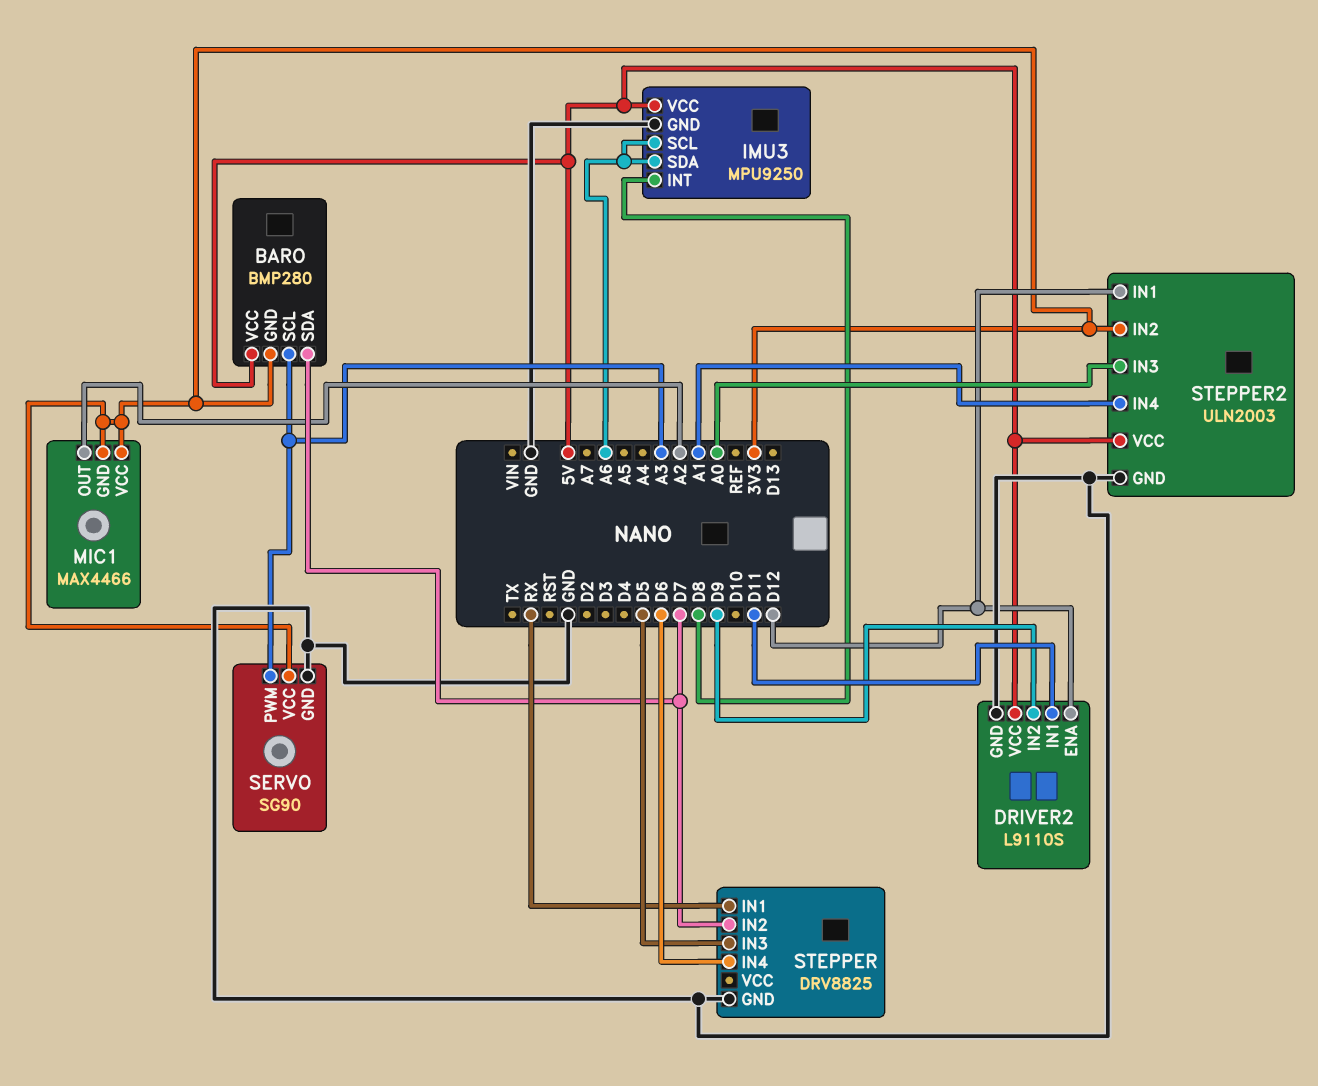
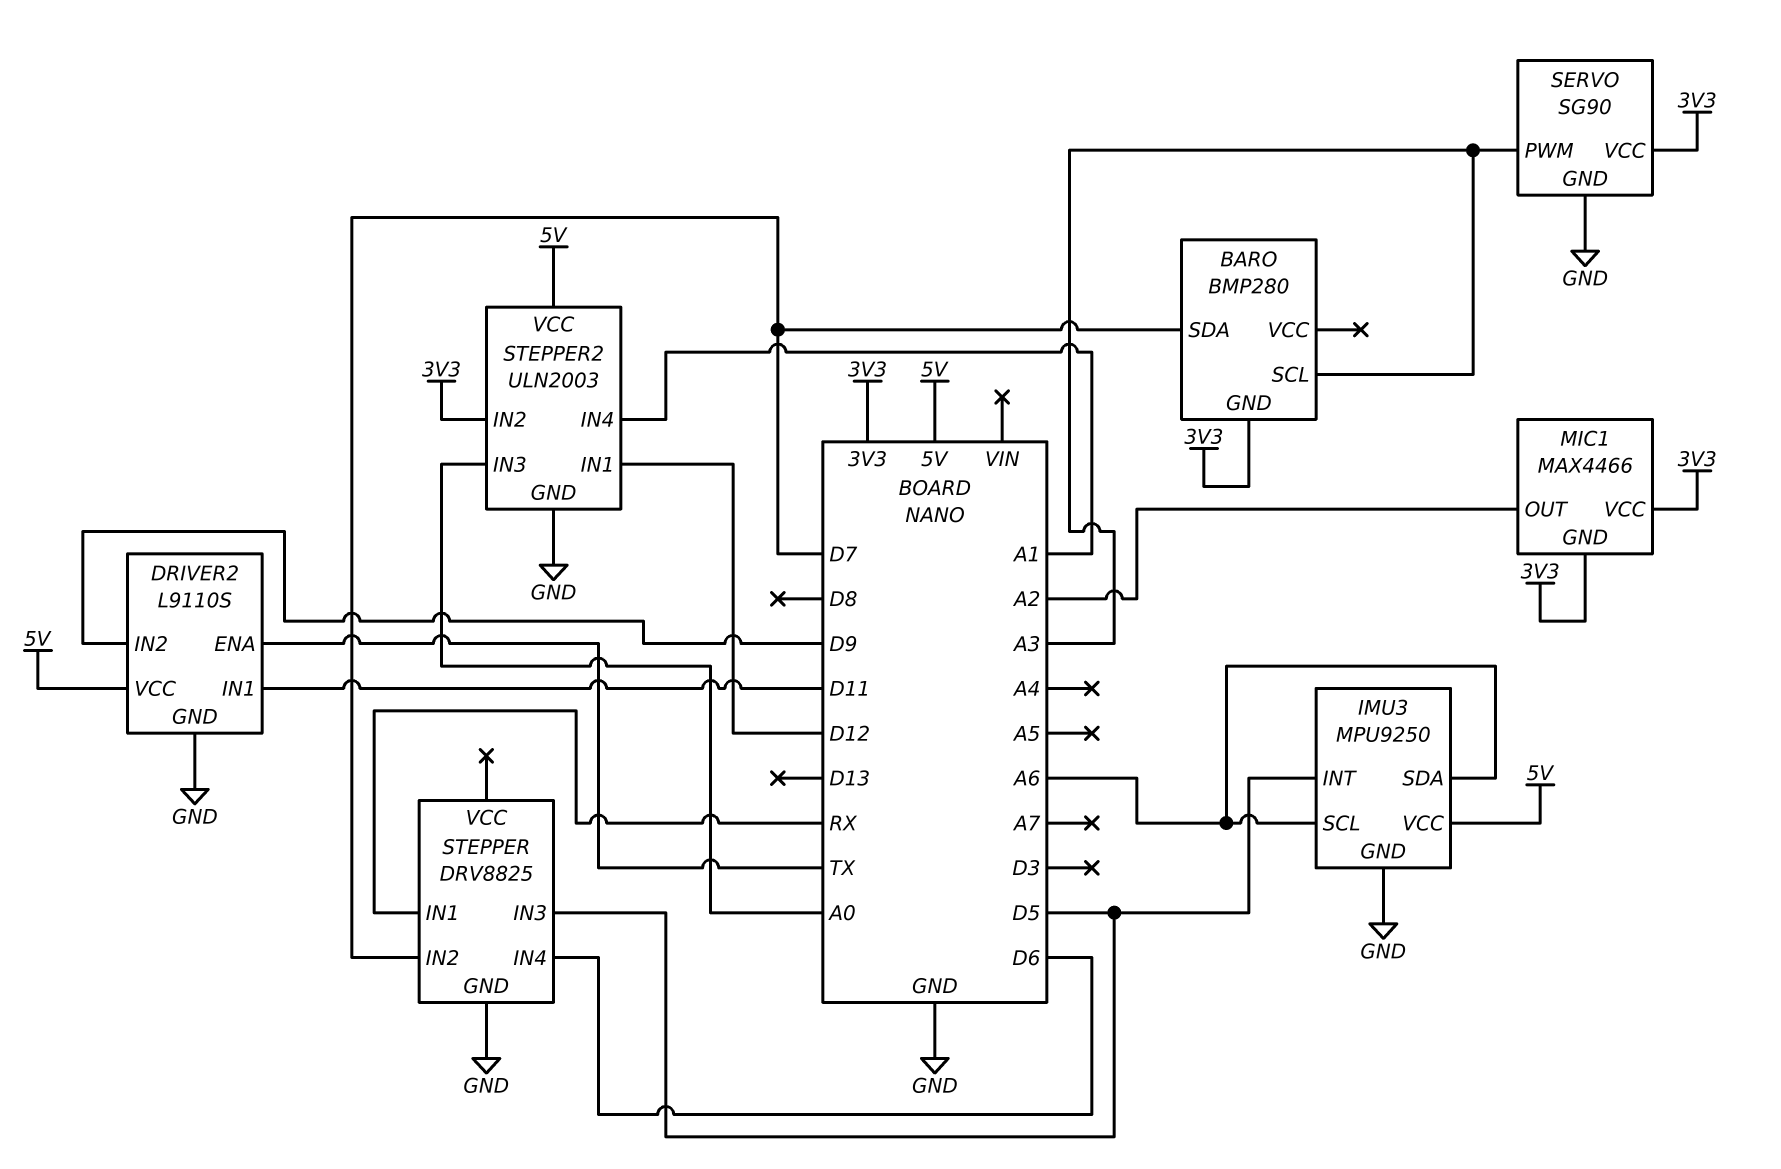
BARO pin VCC: 5V -> none
DRIVER2 pin ENA: D12 -> TX
IMU3 pin INT: D8 -> D5

